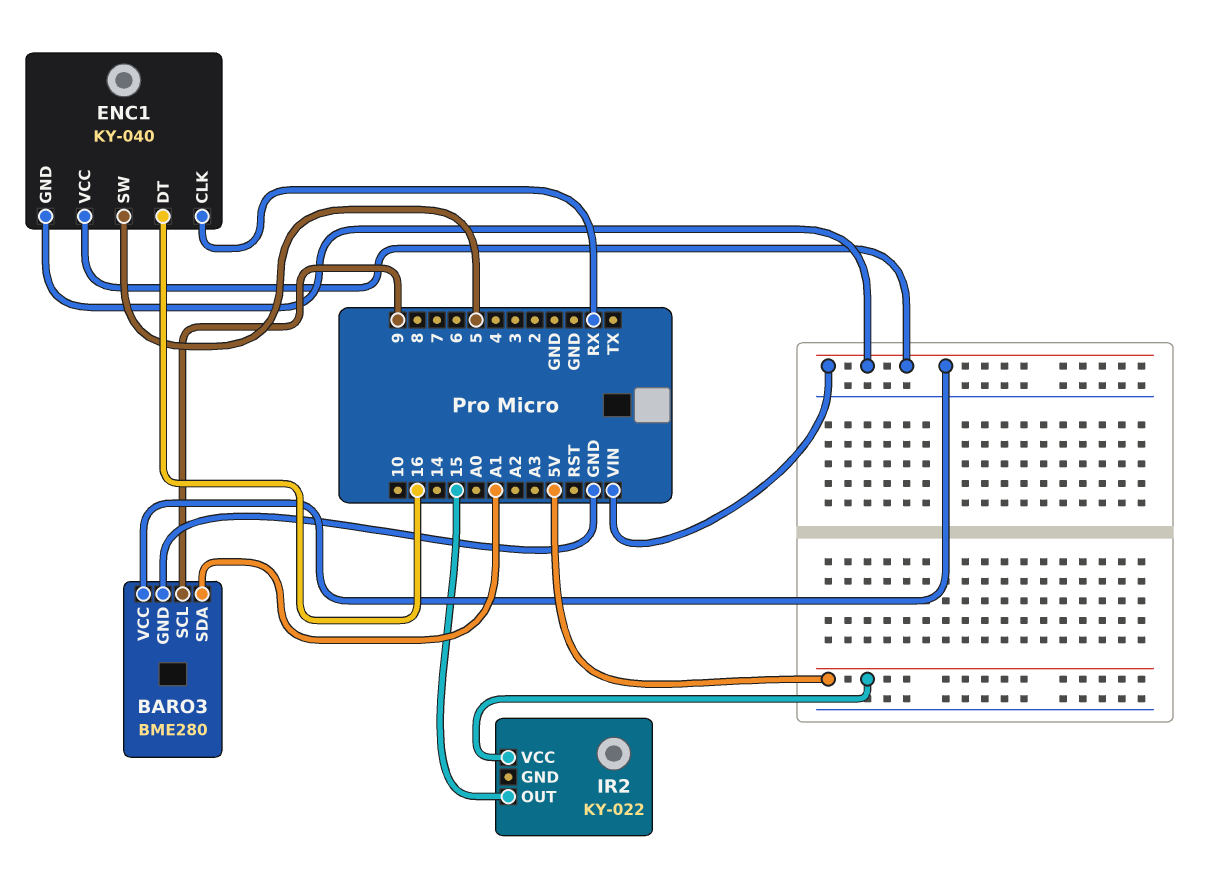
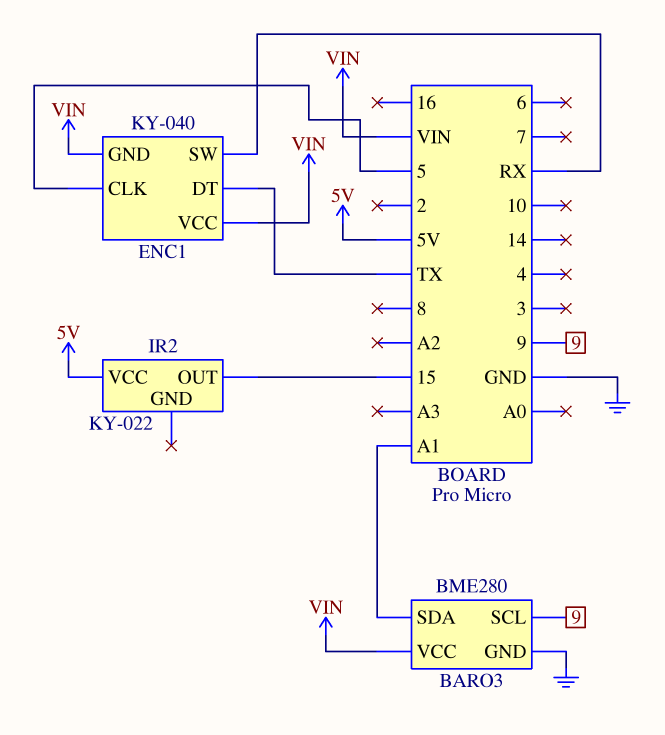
ENC1 pin CLK: RX -> 5
ENC1 pin DT: 16 -> TX
ENC1 pin SW: 5 -> RX

